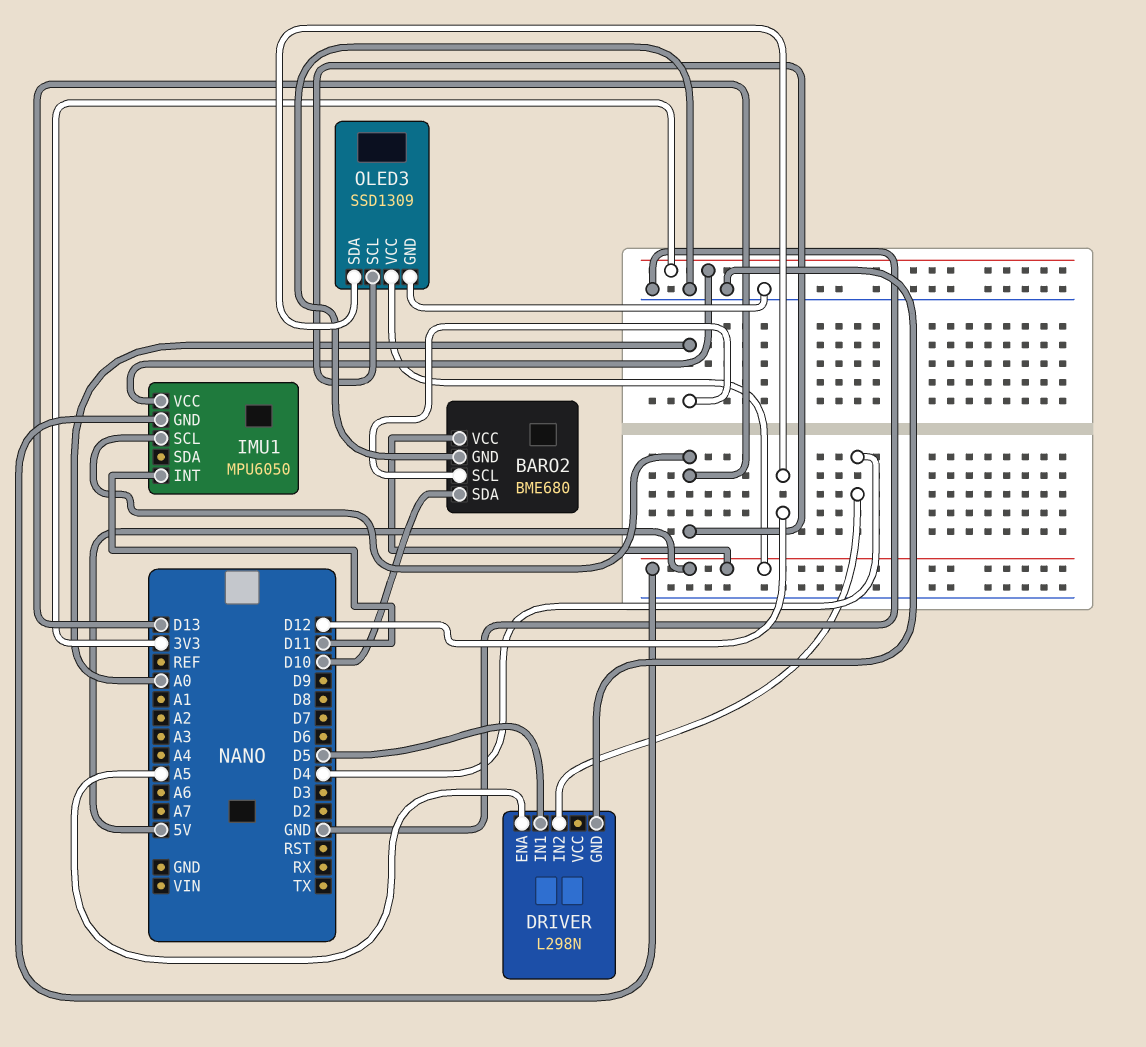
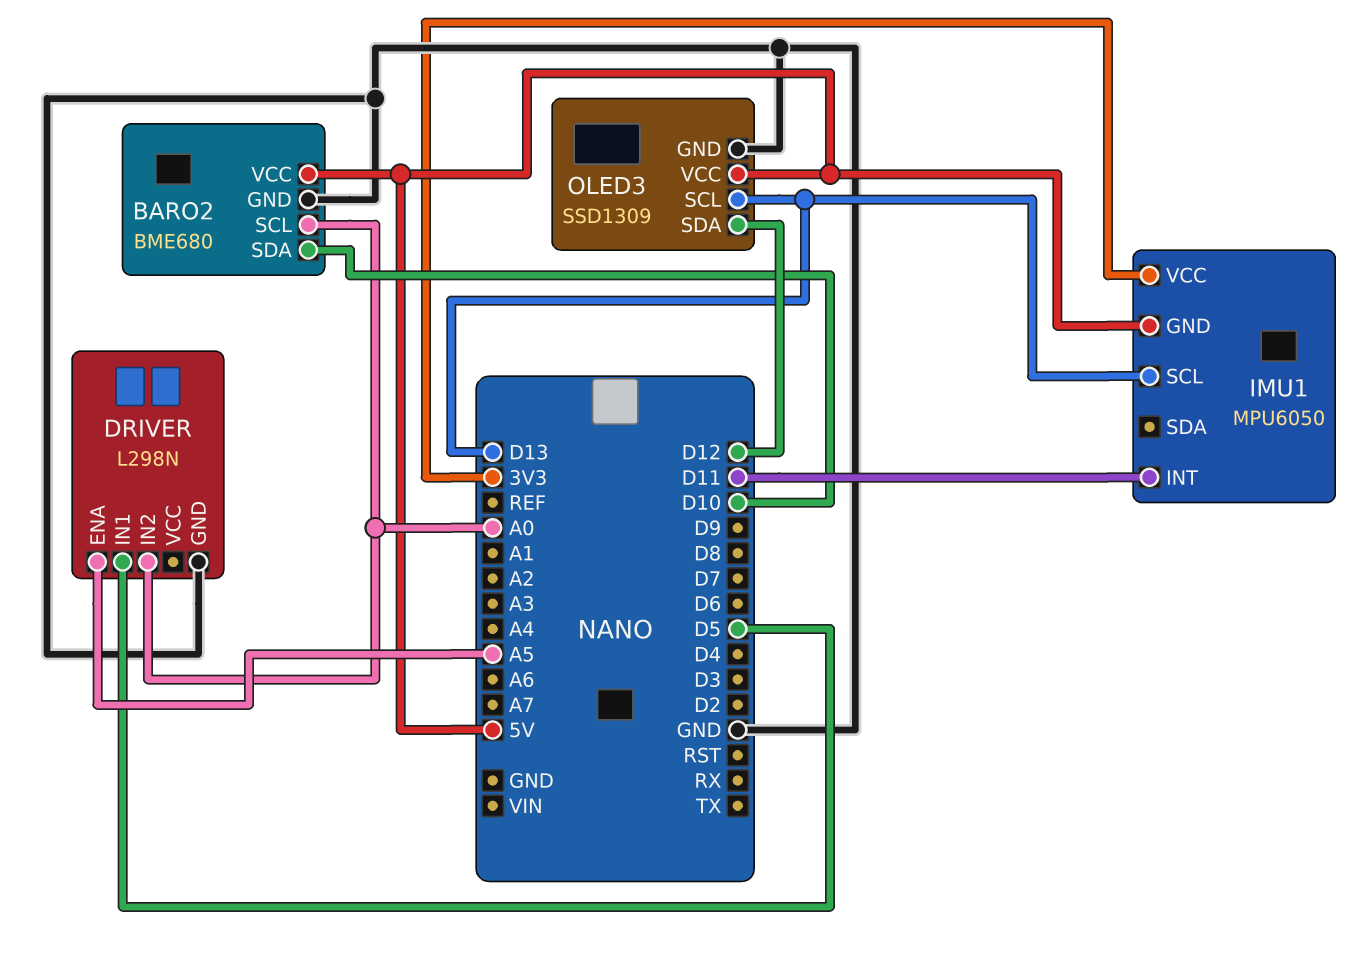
DRIVER pin IN2: D4 -> A0

